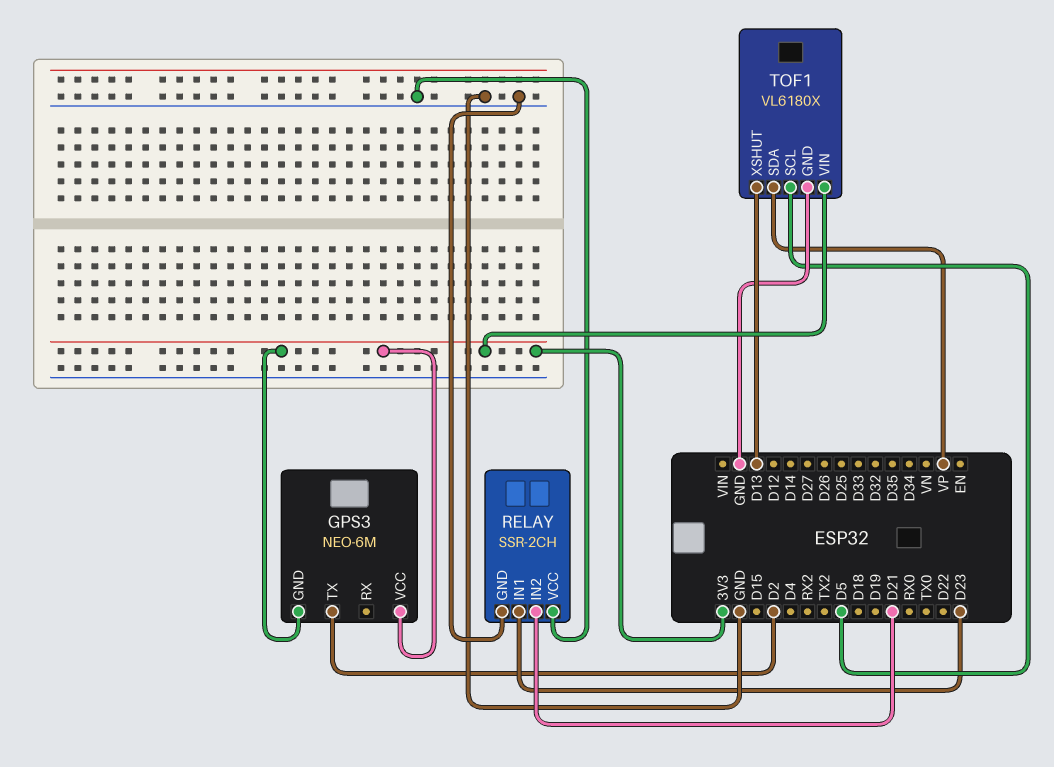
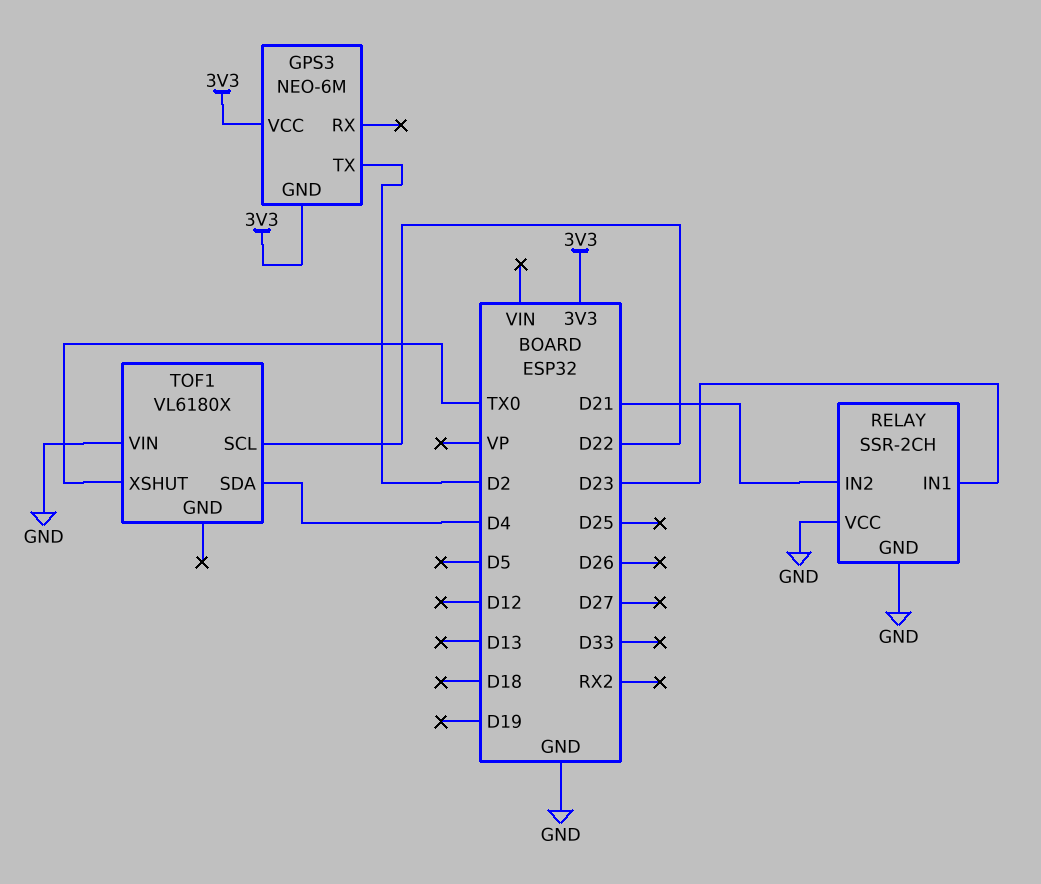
TOF1 pin GND: GND -> none
TOF1 pin SCL: D5 -> D22
TOF1 pin SDA: VP -> D4
TOF1 pin VIN: 3V3 -> GND
TOF1 pin XSHUT: D13 -> TX0

